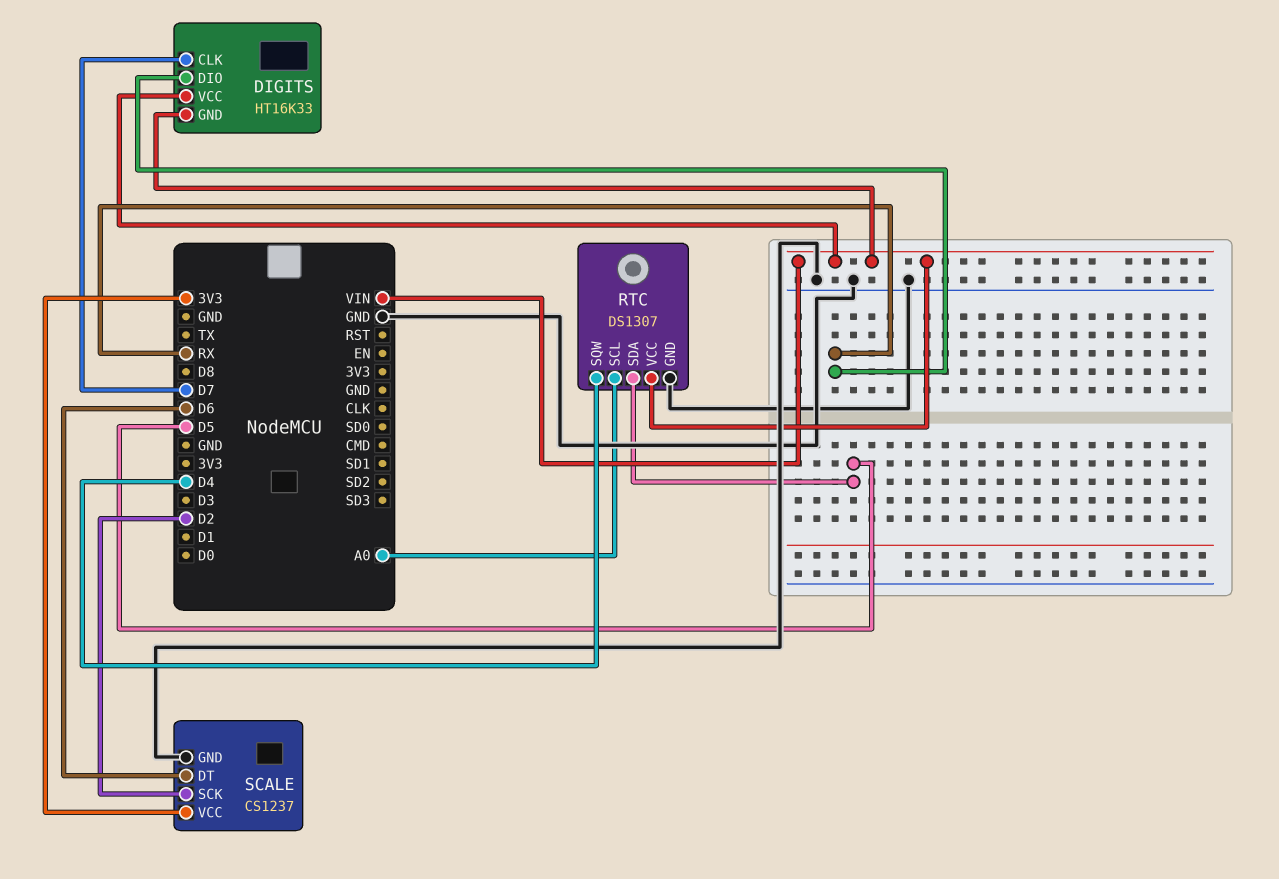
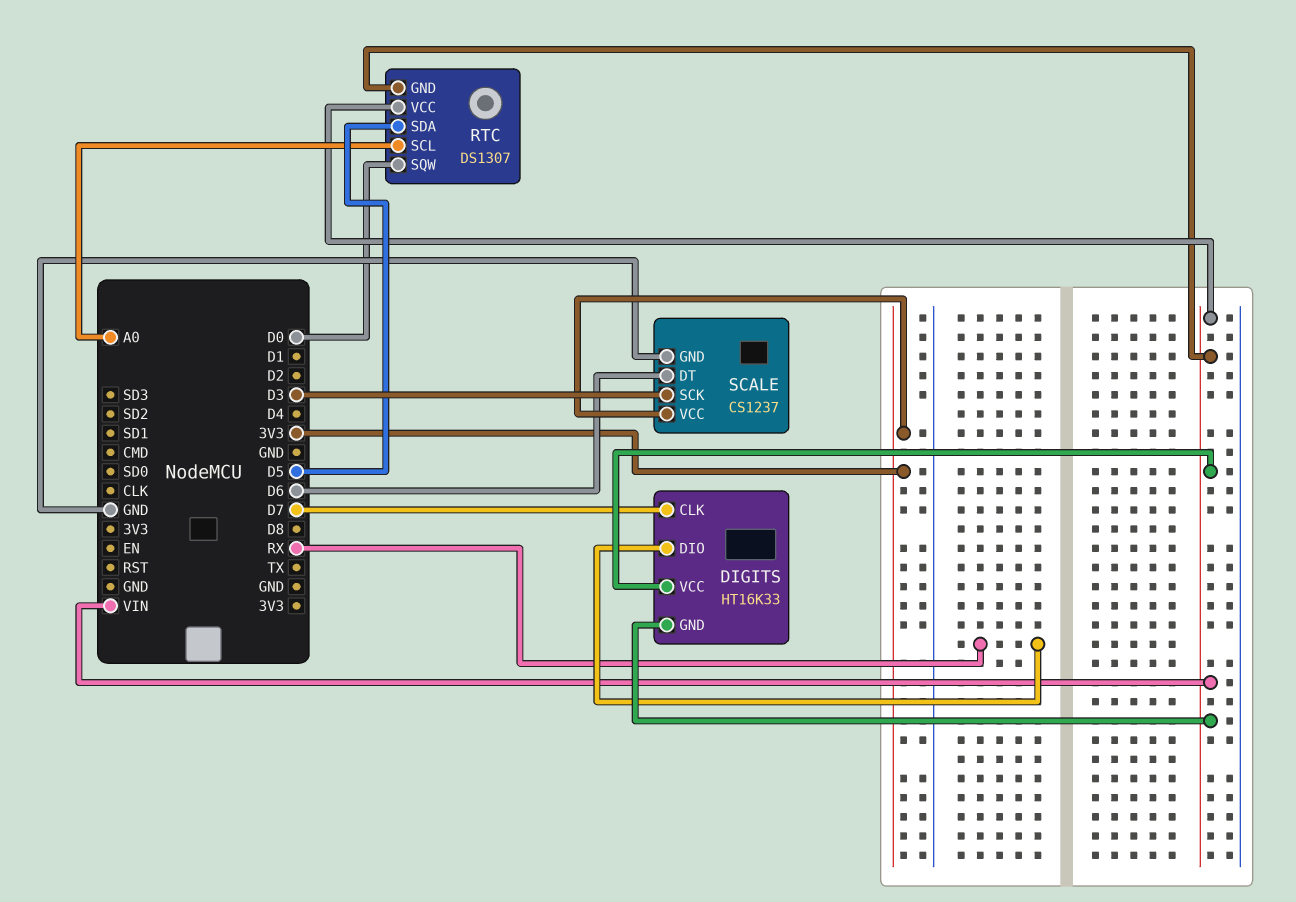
RTC pin GND: GND -> VIN
RTC pin SQW: D4 -> D0
SCALE pin SCK: D2 -> D3

